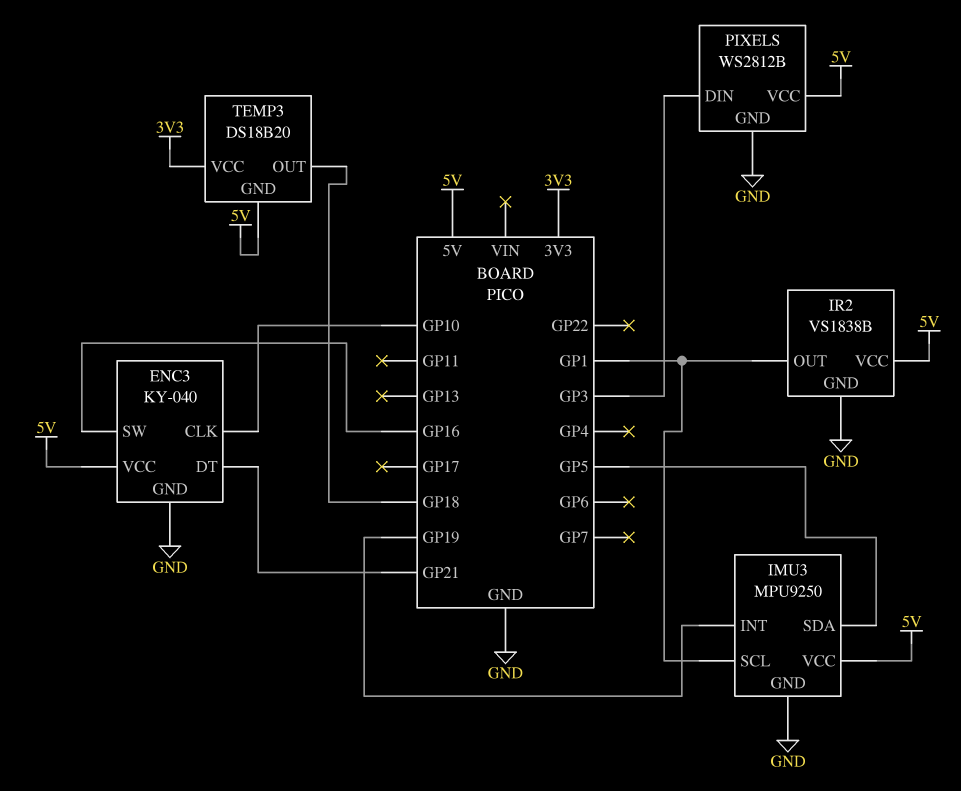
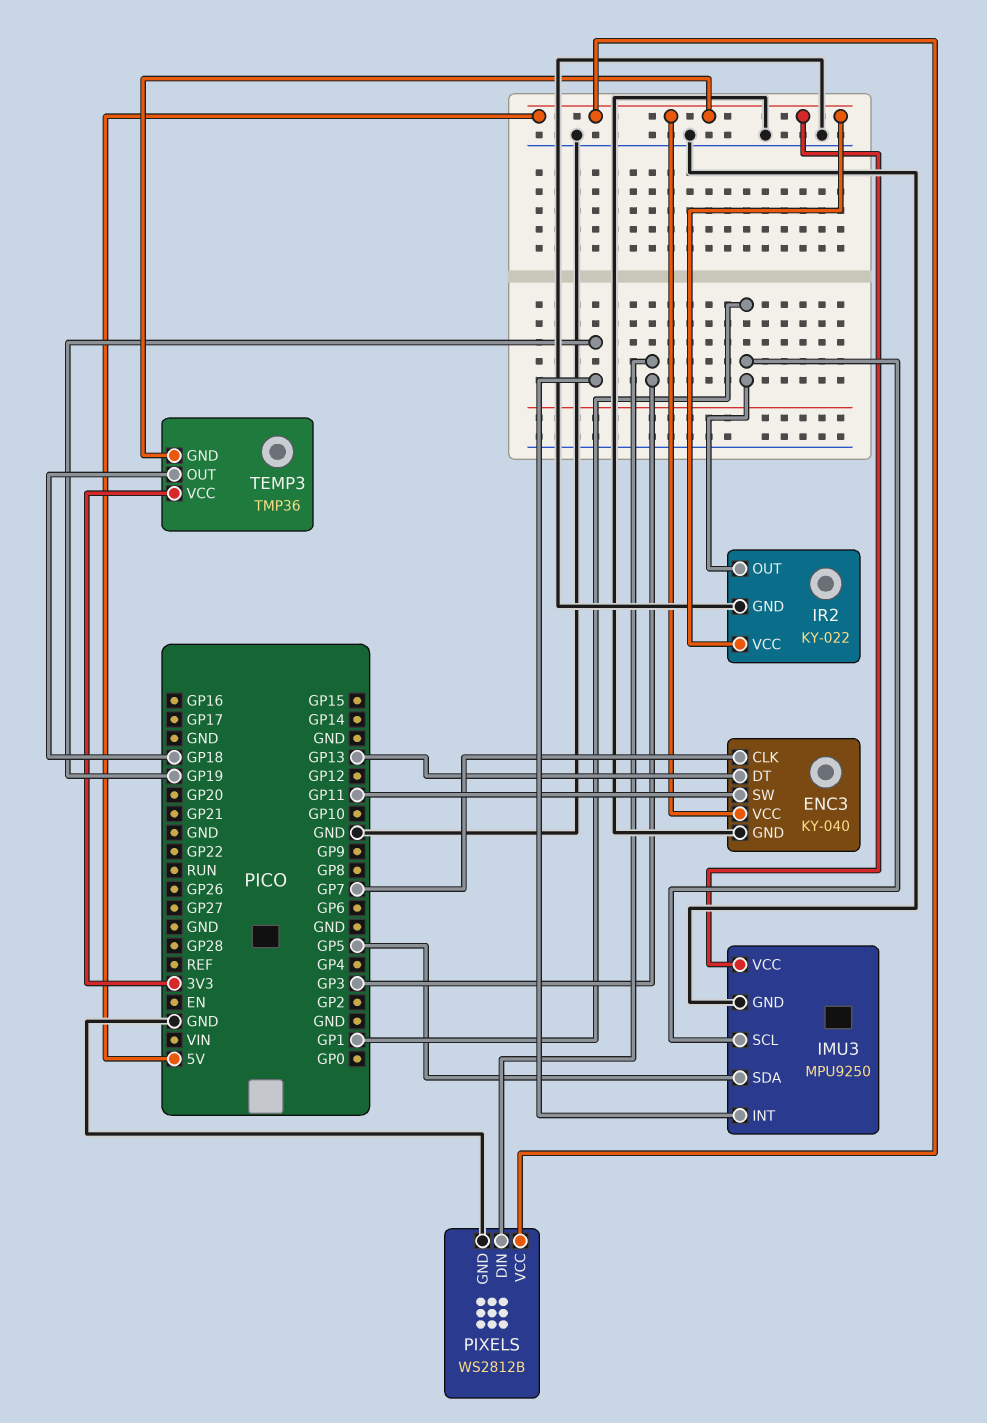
ENC3 pin CLK: GP10 -> GP7
ENC3 pin DT: GP21 -> GP13
ENC3 pin SW: GP16 -> GP11
IR2: VS1838B -> KY-022
TEMP3: DS18B20 -> TMP36

